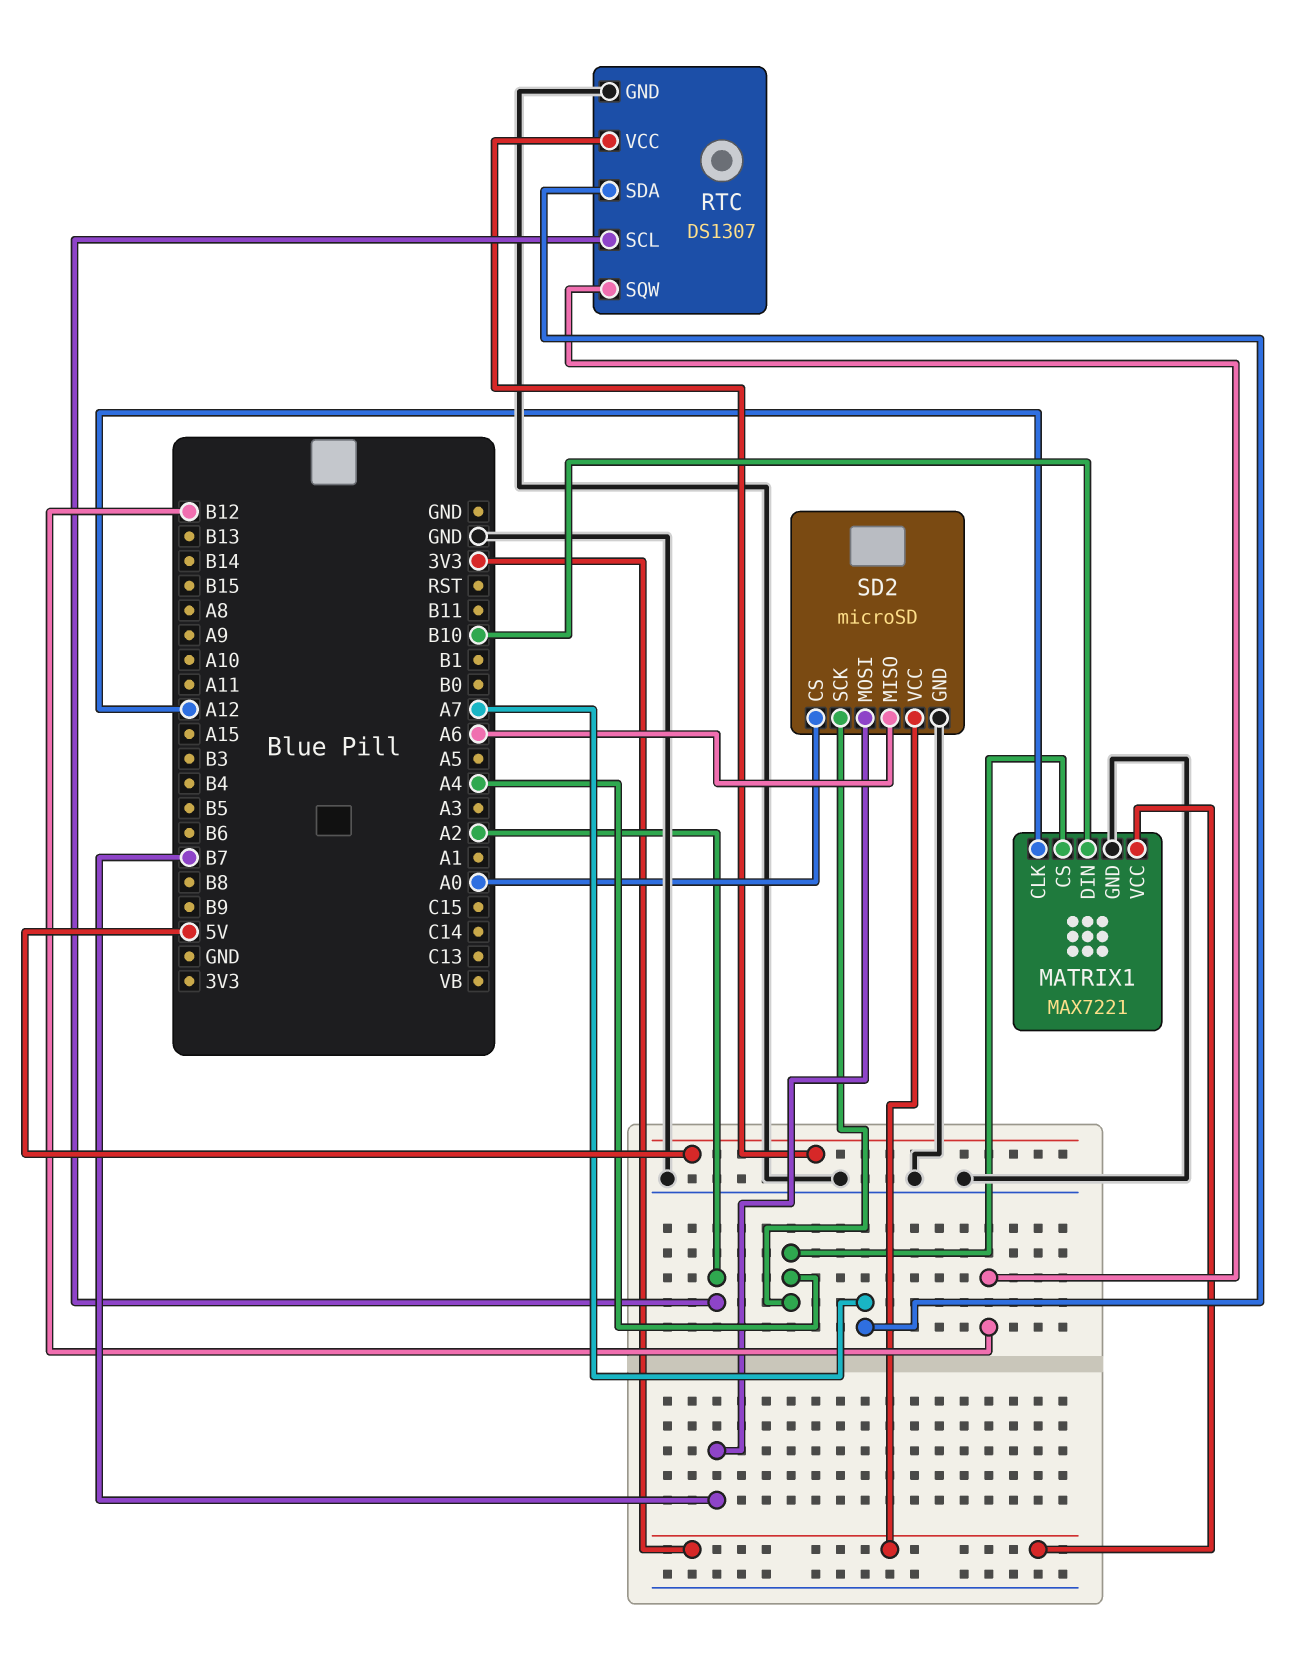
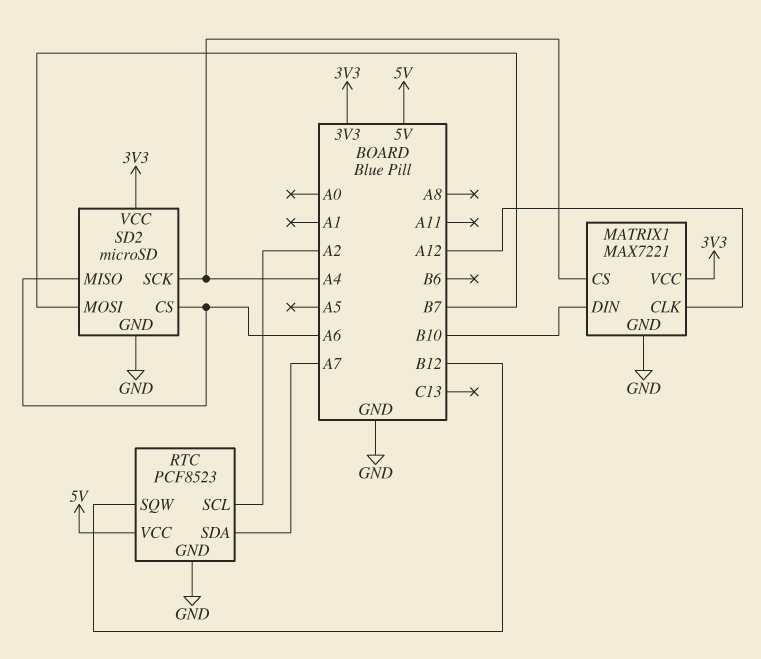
RTC: DS1307 -> PCF8523
SD2 pin CS: A0 -> A6

